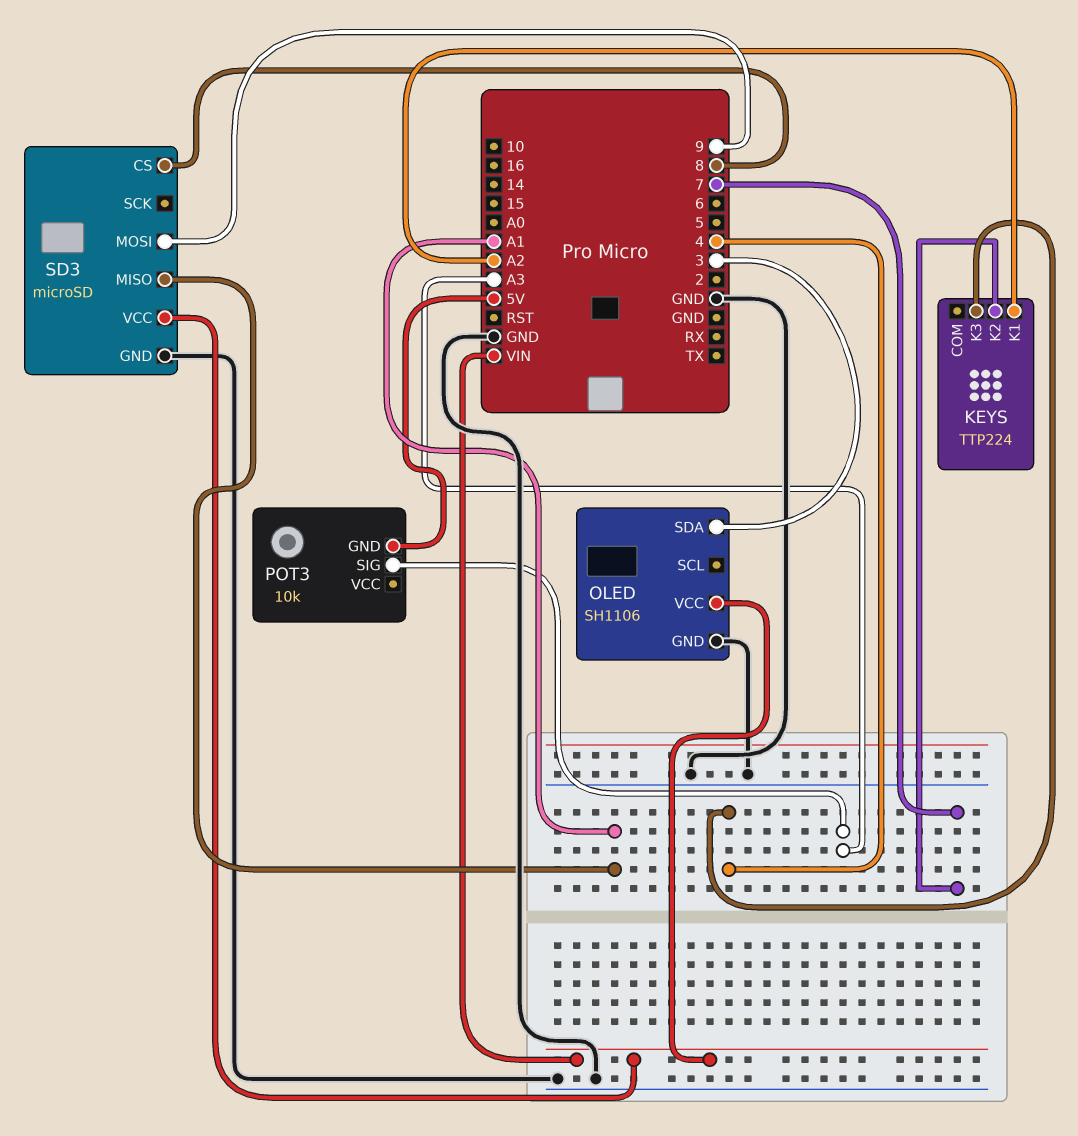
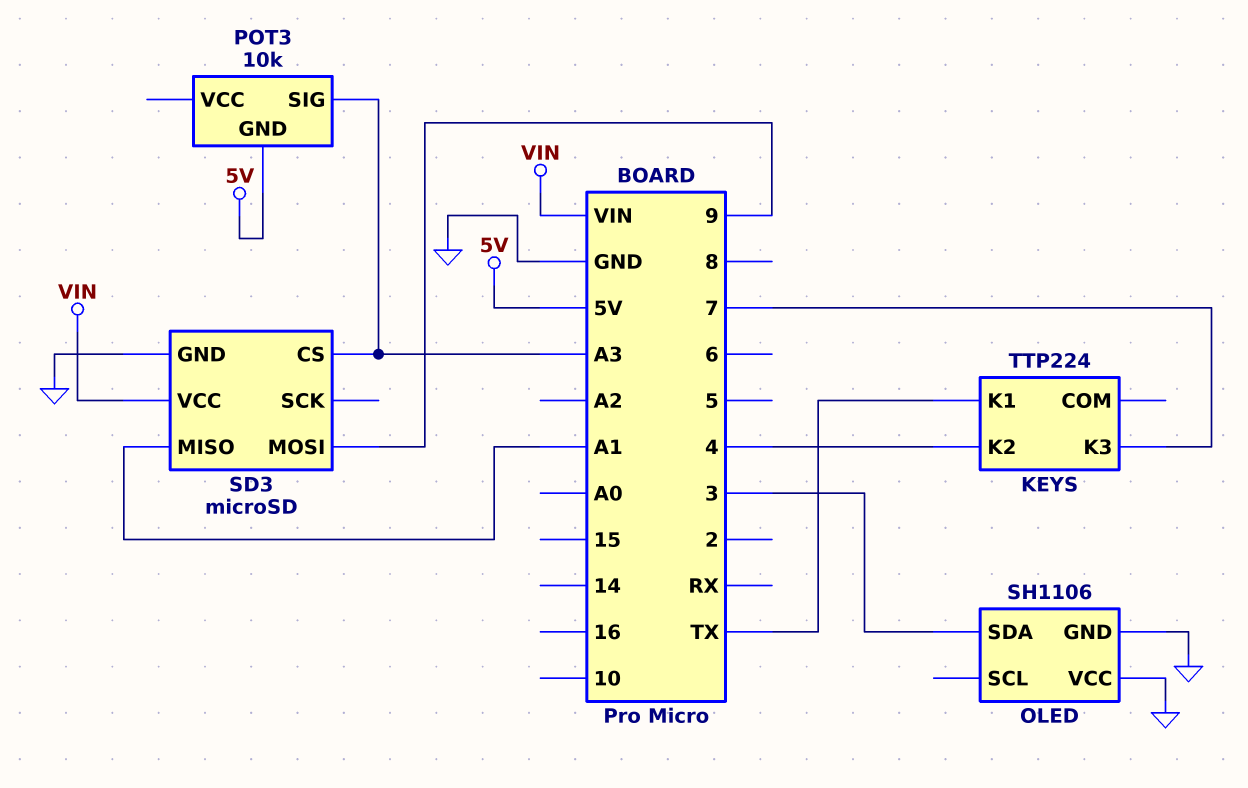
KEYS pin K1: A2 -> TX
KEYS pin K2: 7 -> 4
KEYS pin K3: 4 -> 7
OLED pin VCC: VIN -> GND
SD3 pin CS: 8 -> A3

